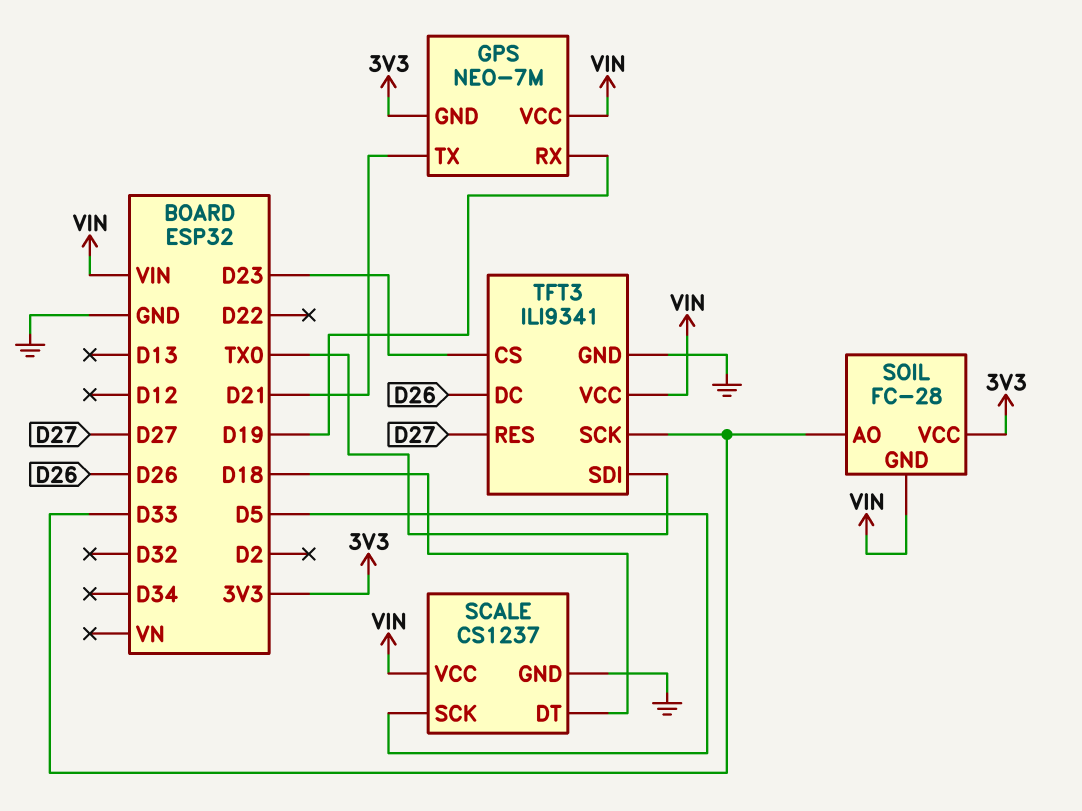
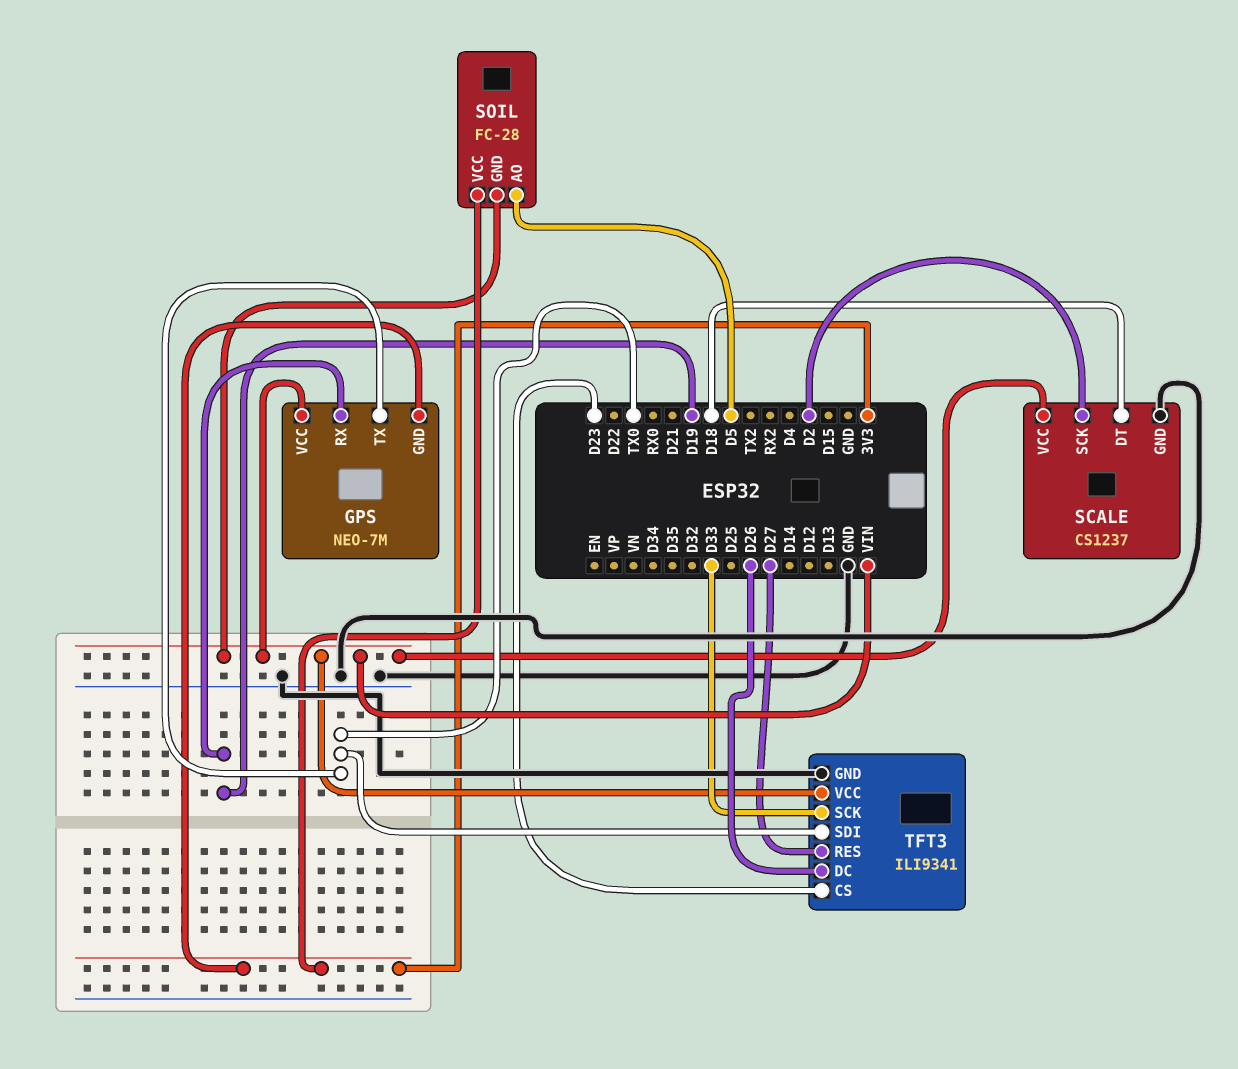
GPS pin TX: D21 -> TX0
SCALE pin SCK: D5 -> D2
SOIL pin AO: D33 -> D5

